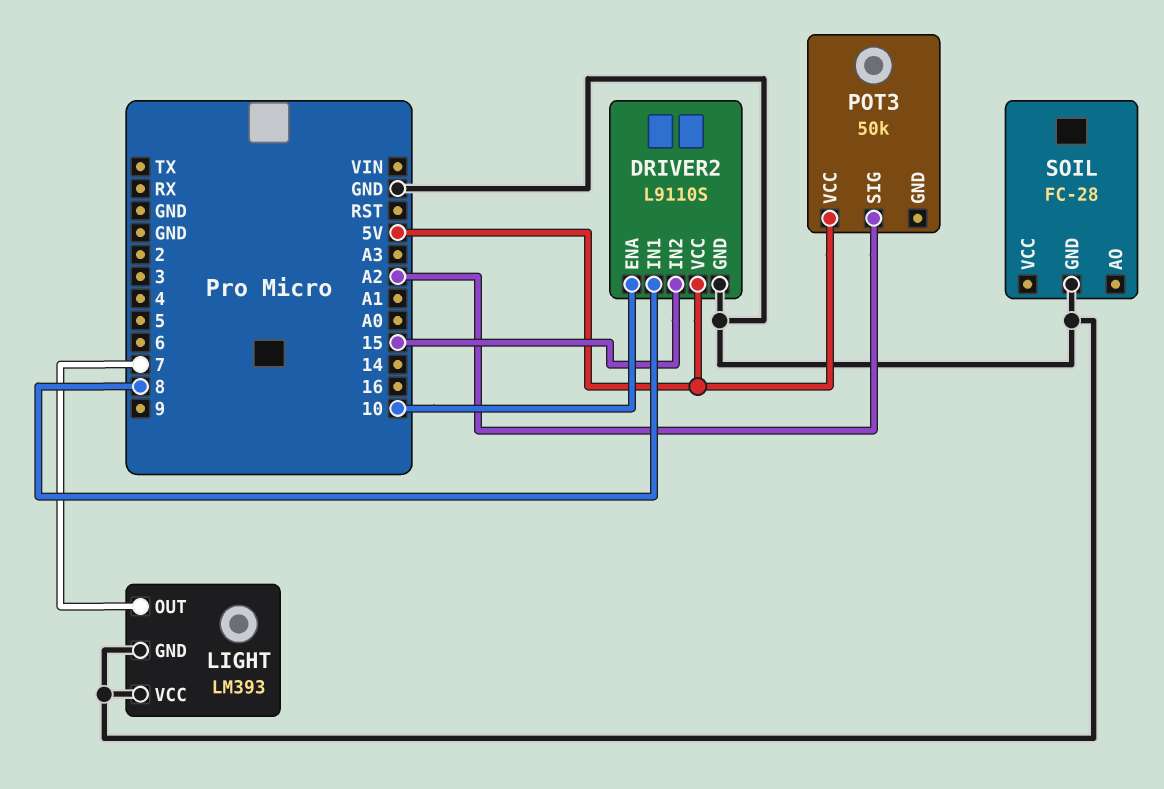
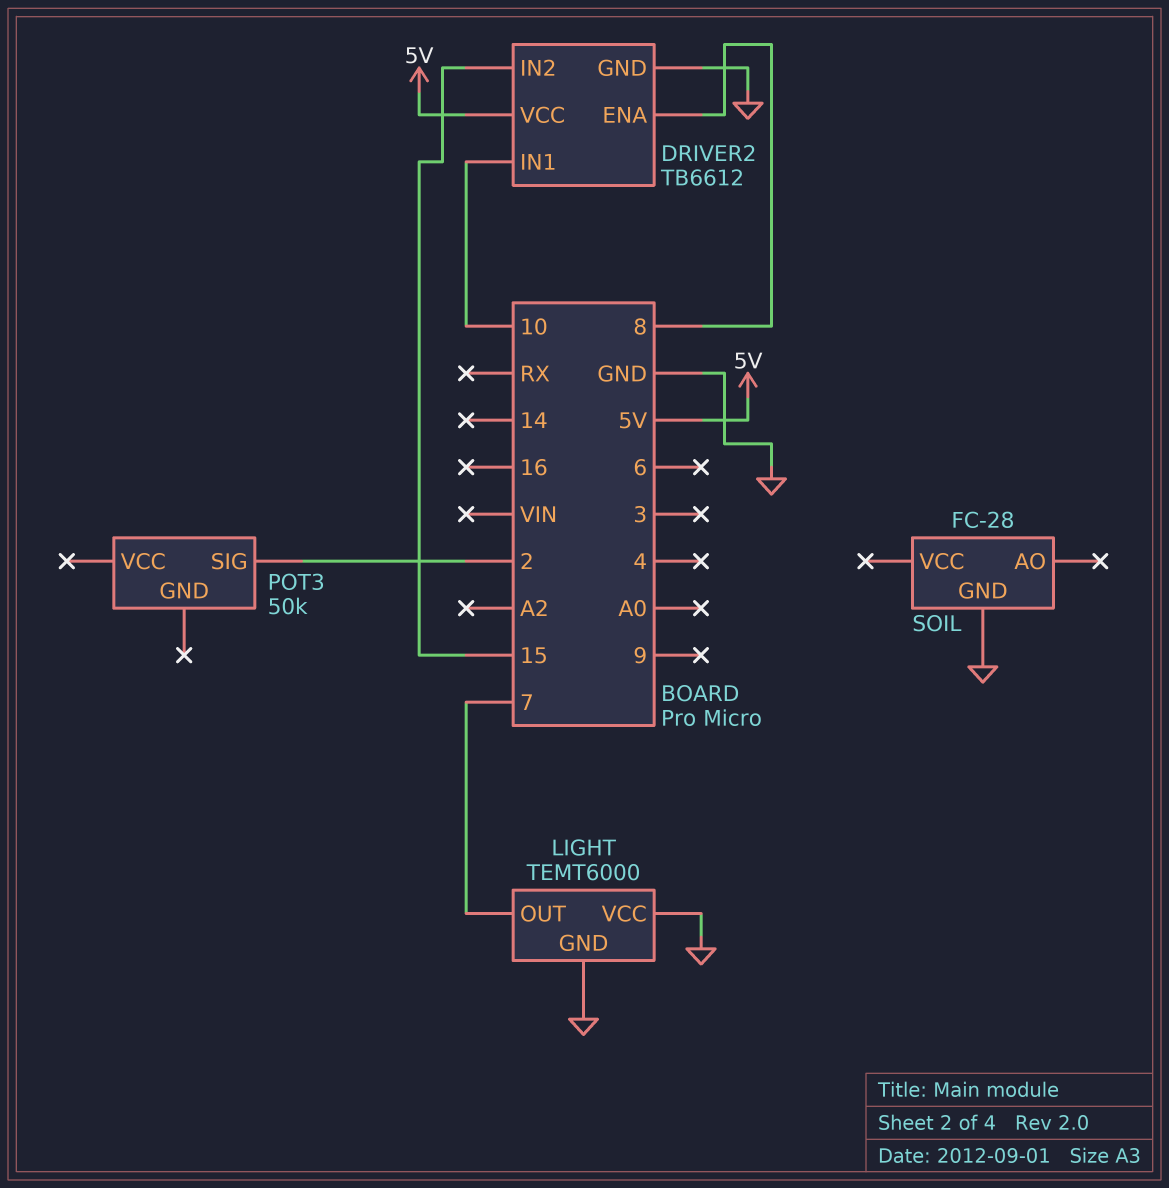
DRIVER2: L9110S -> TB6612
DRIVER2 pin ENA: 10 -> 8
DRIVER2 pin IN1: 8 -> 10
LIGHT: LM393 -> TEMT6000
POT3 pin SIG: A2 -> 2
POT3 pin VCC: 5V -> none

